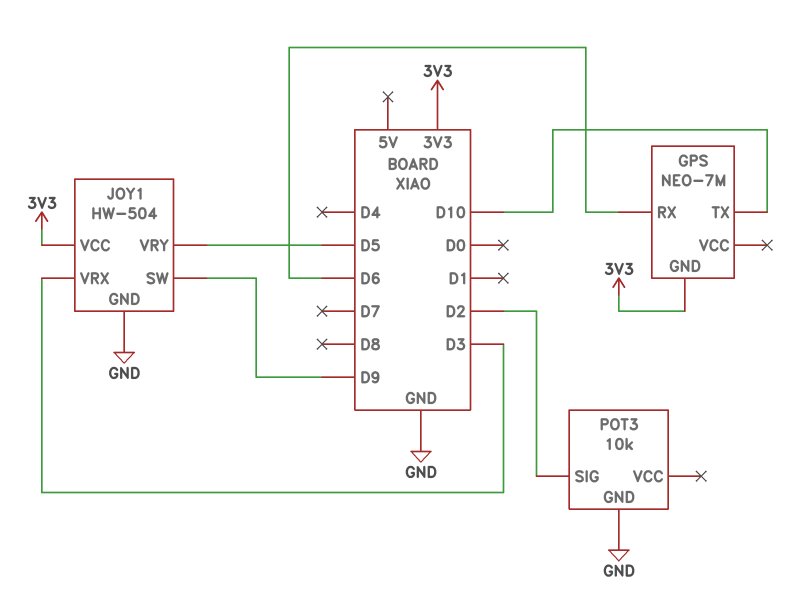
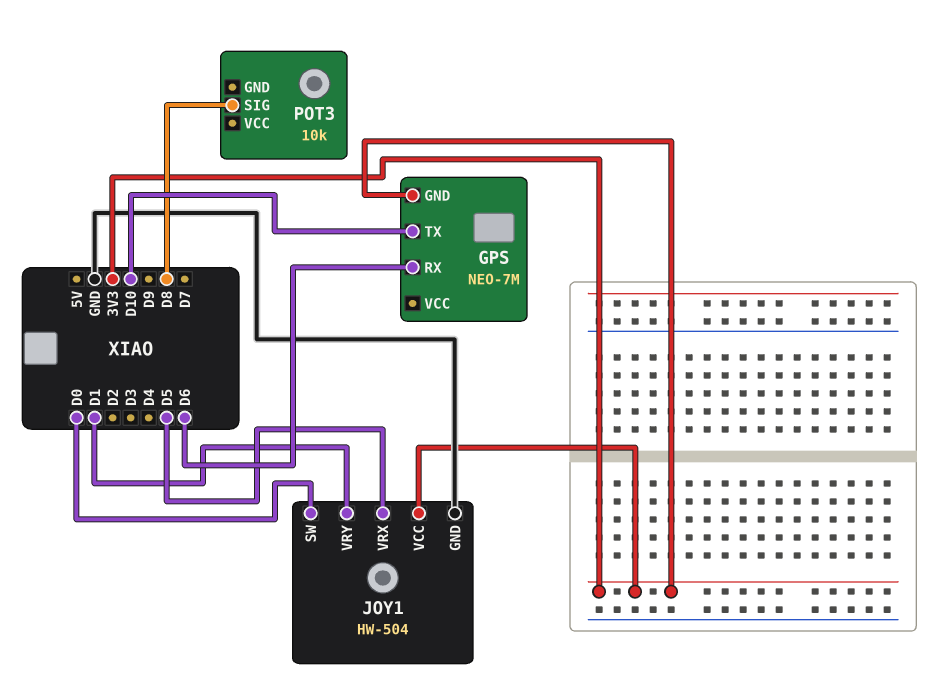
JOY1 pin SW: D9 -> D0
JOY1 pin VRX: D3 -> D5
JOY1 pin VRY: D5 -> D1
POT3 pin GND: GND -> none
POT3 pin SIG: D2 -> D8

